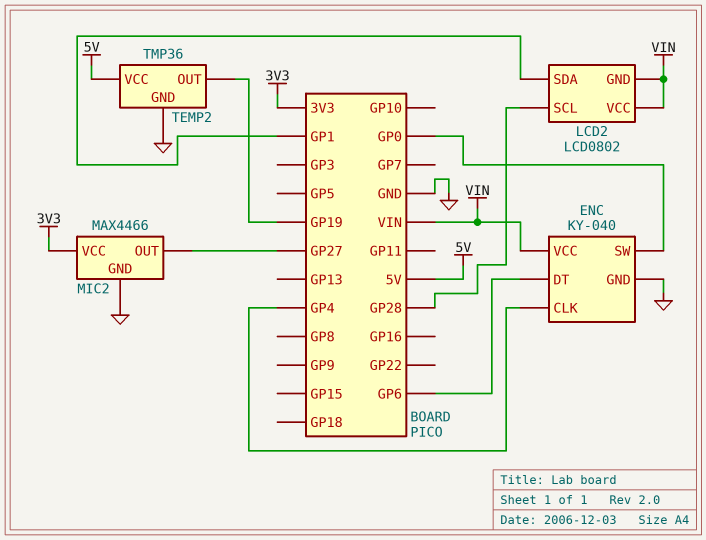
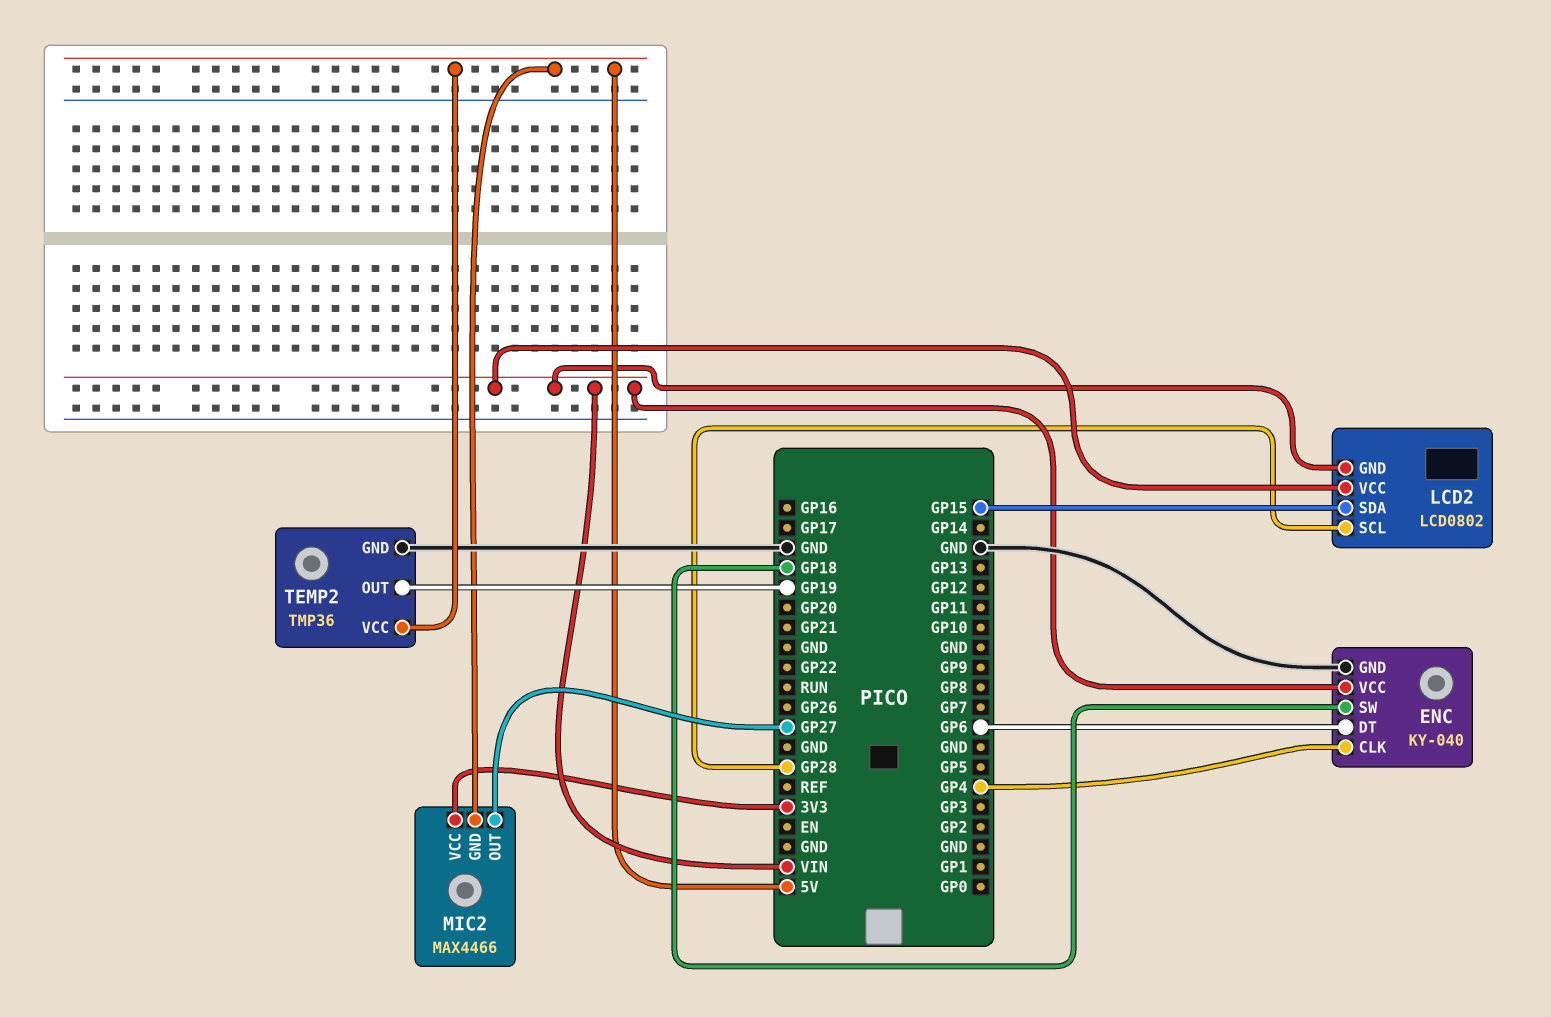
ENC pin SW: GP0 -> GP18
LCD2 pin SDA: GP1 -> GP15
MIC2 pin GND: GND -> 5V

